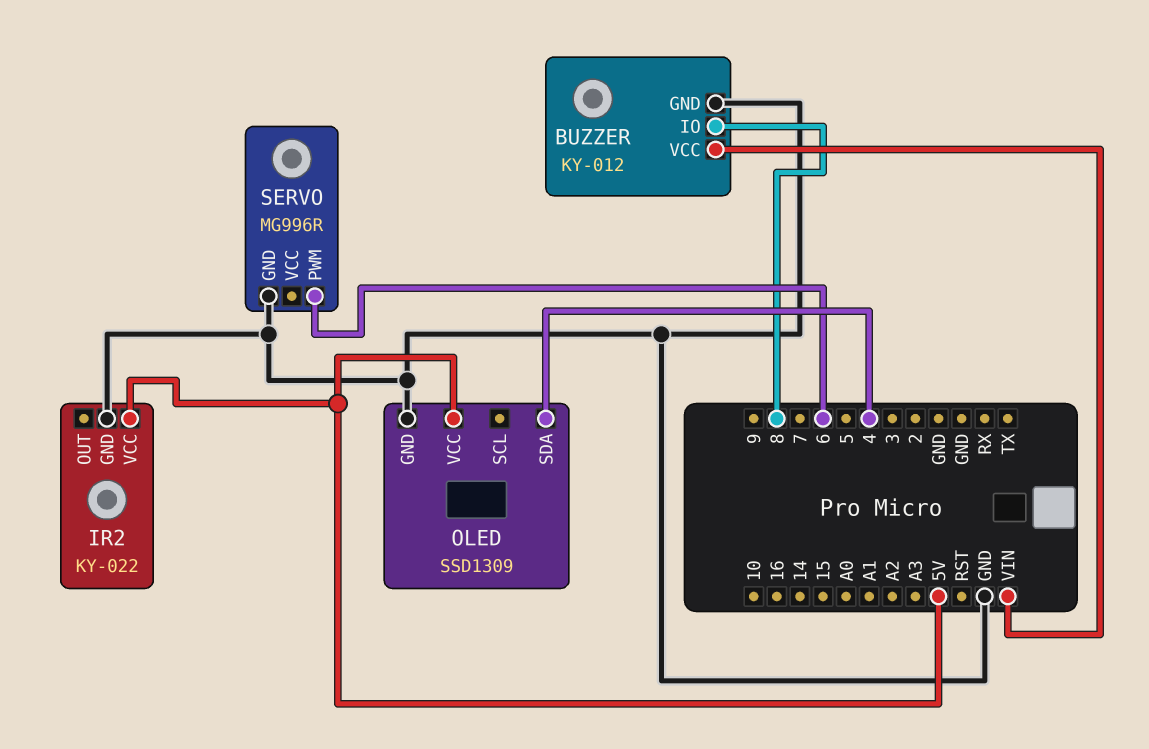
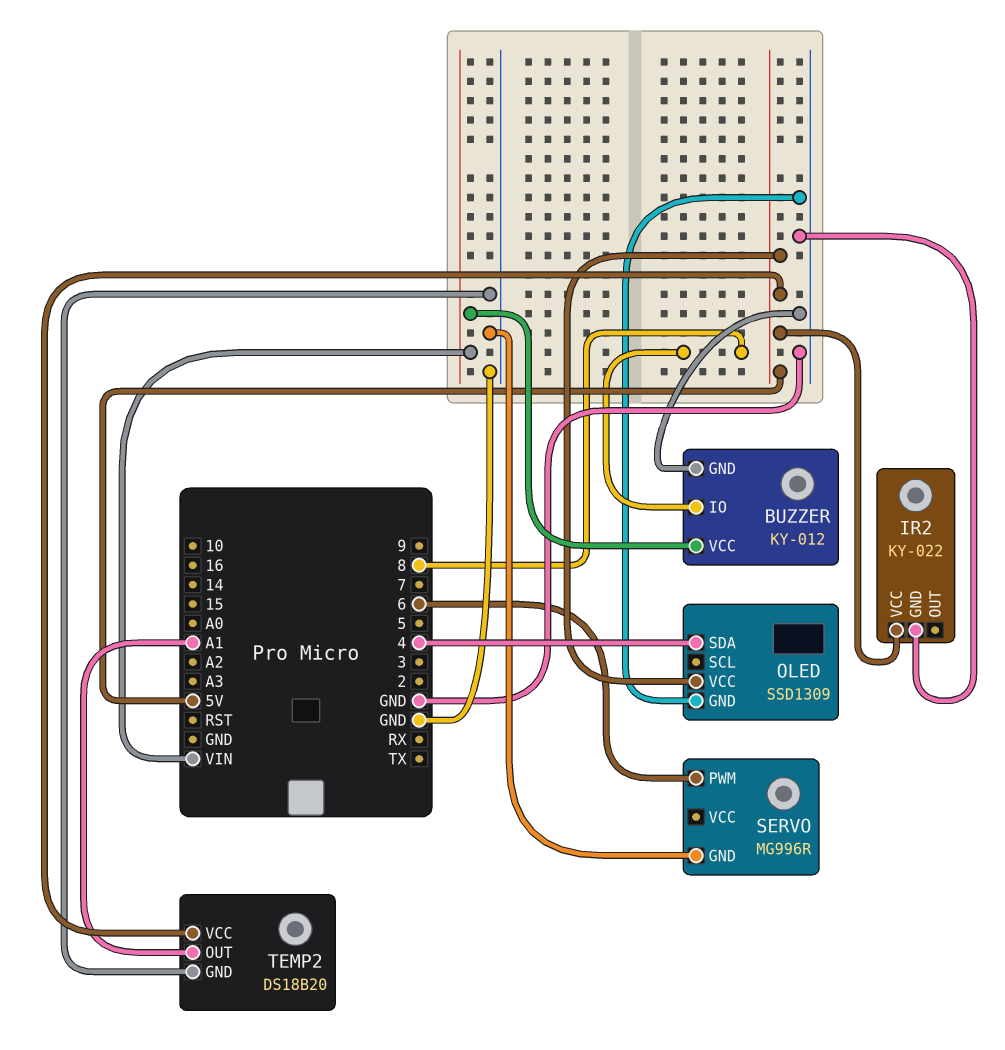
TEMP2: none -> DS18B20
TEMP2 pin GND: none -> GND
TEMP2 pin OUT: none -> A1
TEMP2 pin VCC: none -> 5V

